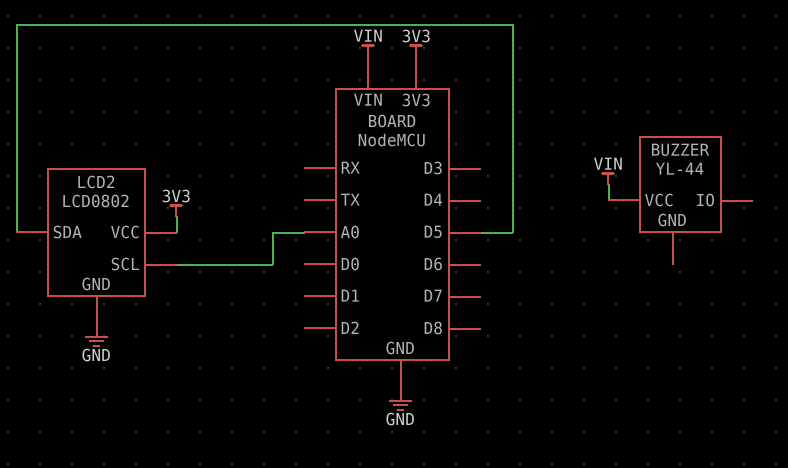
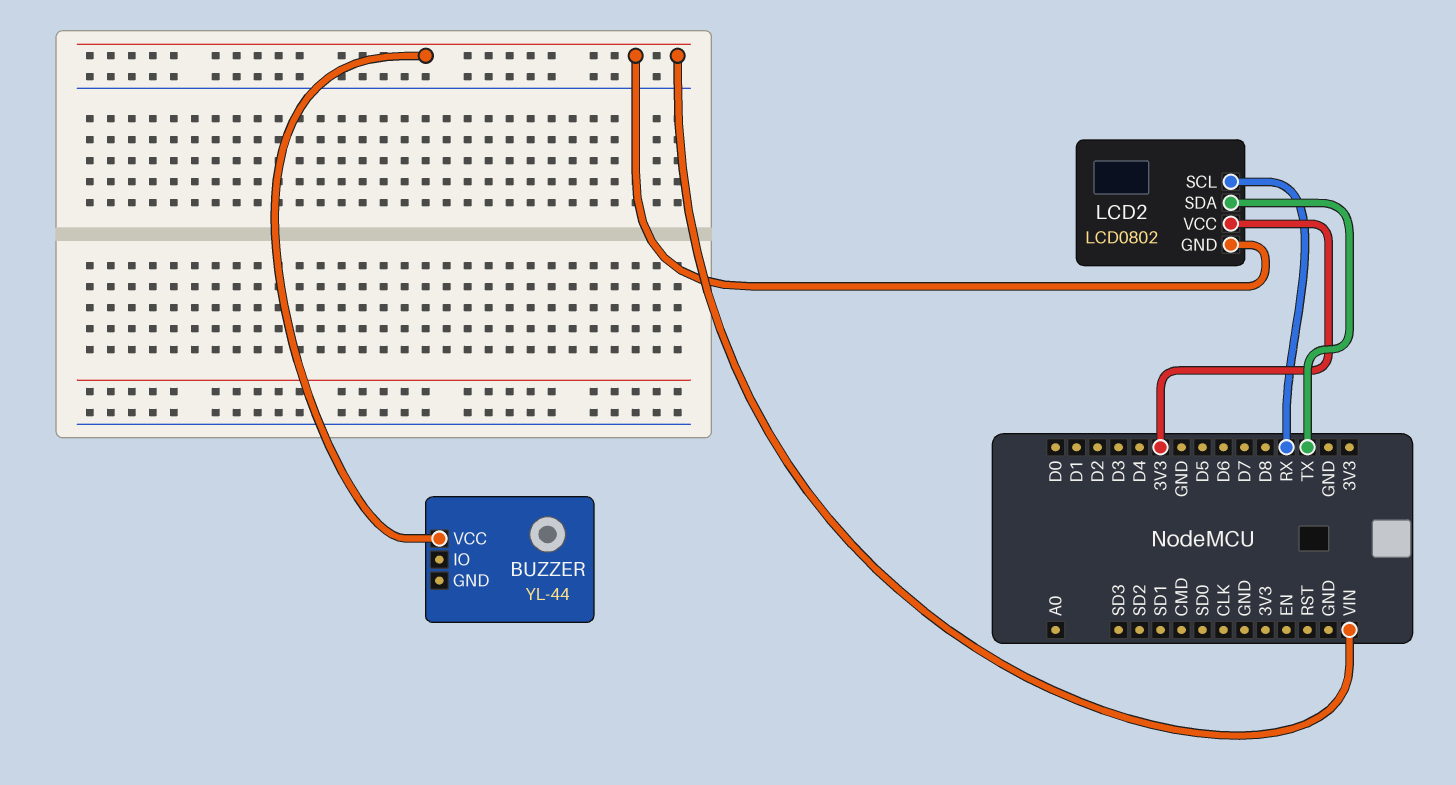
LCD2 pin GND: GND -> VIN
LCD2 pin SCL: A0 -> RX
LCD2 pin SDA: D5 -> TX

